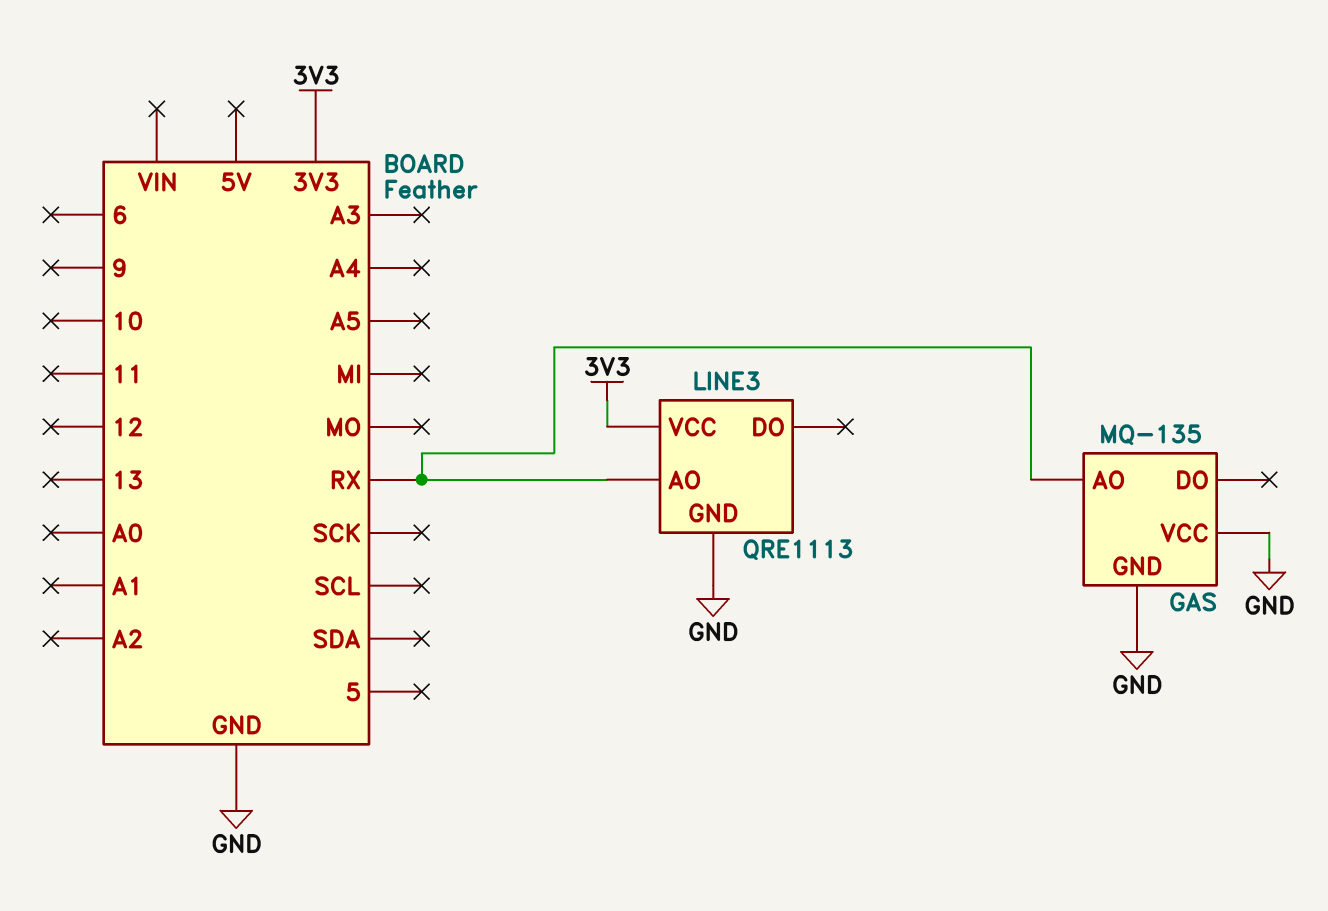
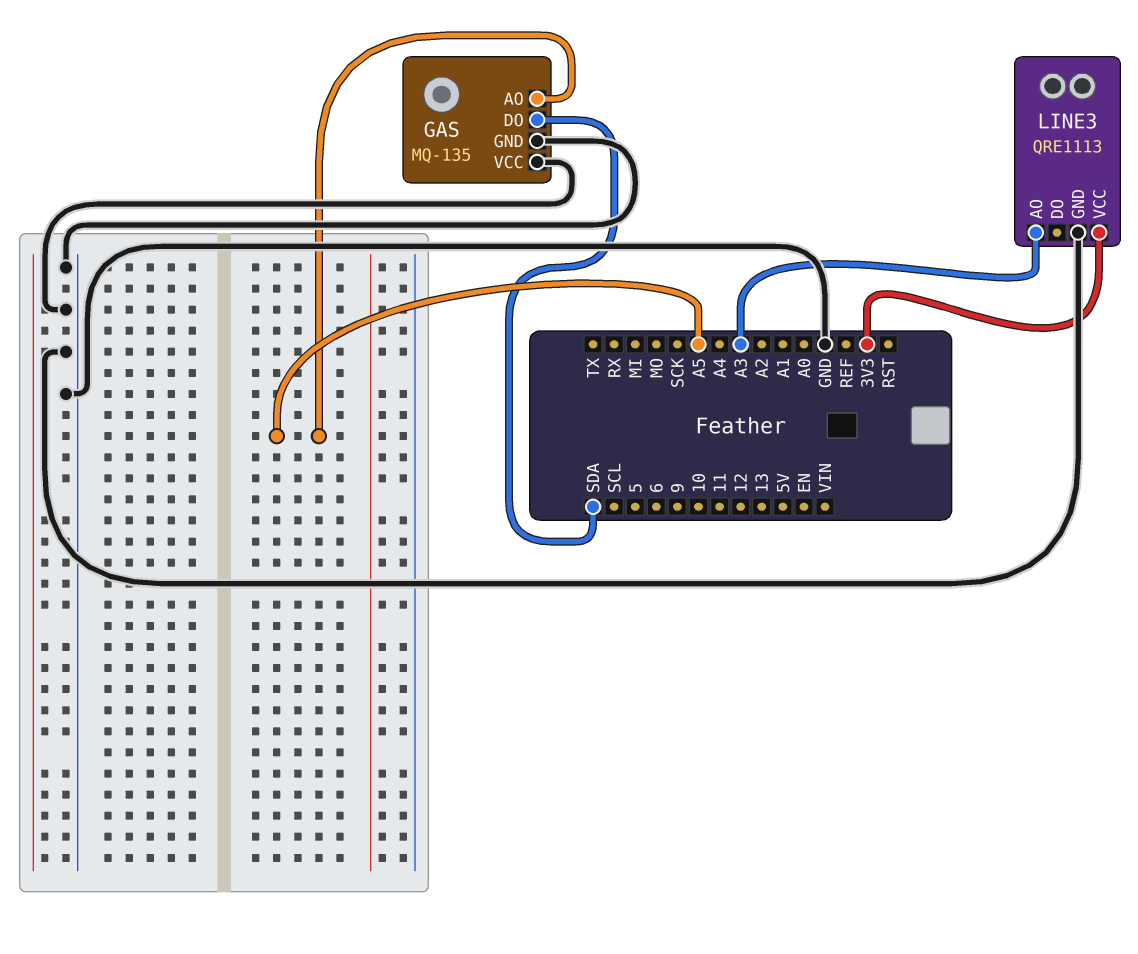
GAS pin AO: RX -> A5
GAS pin DO: none -> SDA
LINE3 pin AO: RX -> A3

